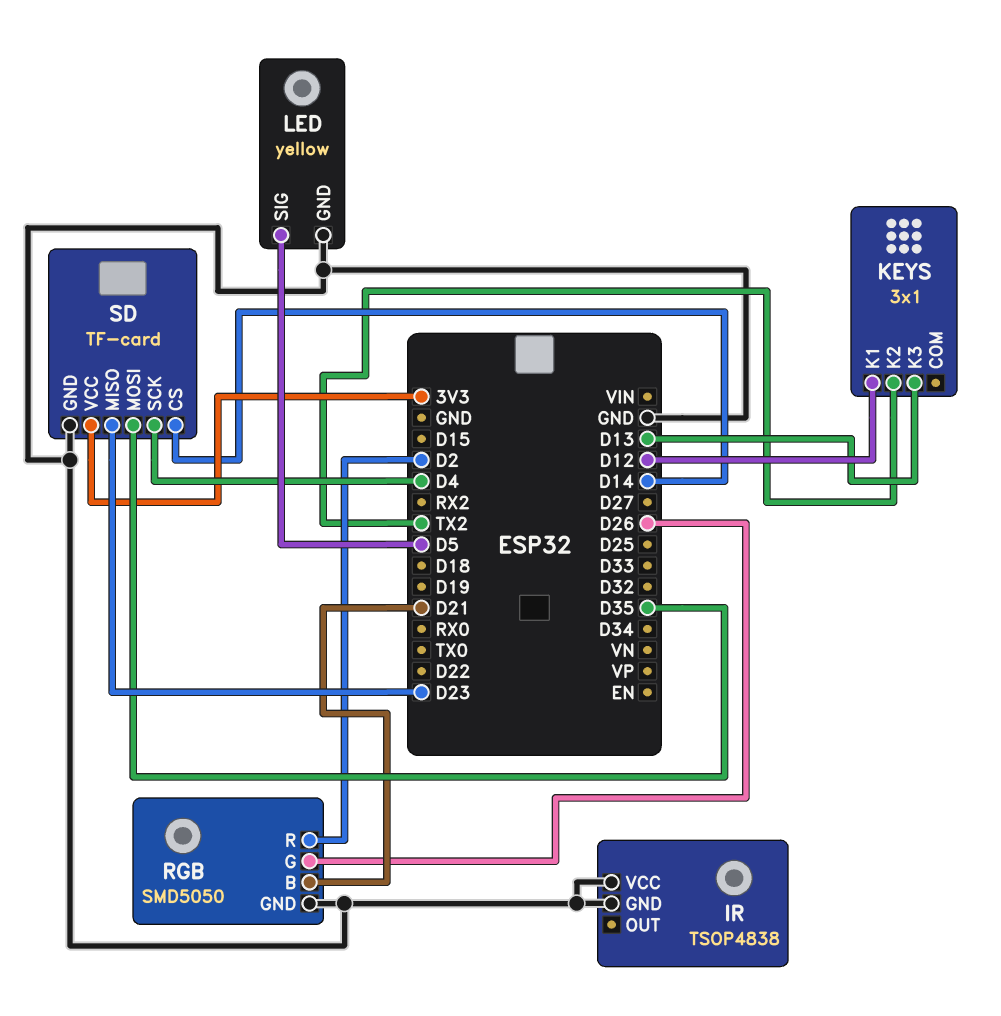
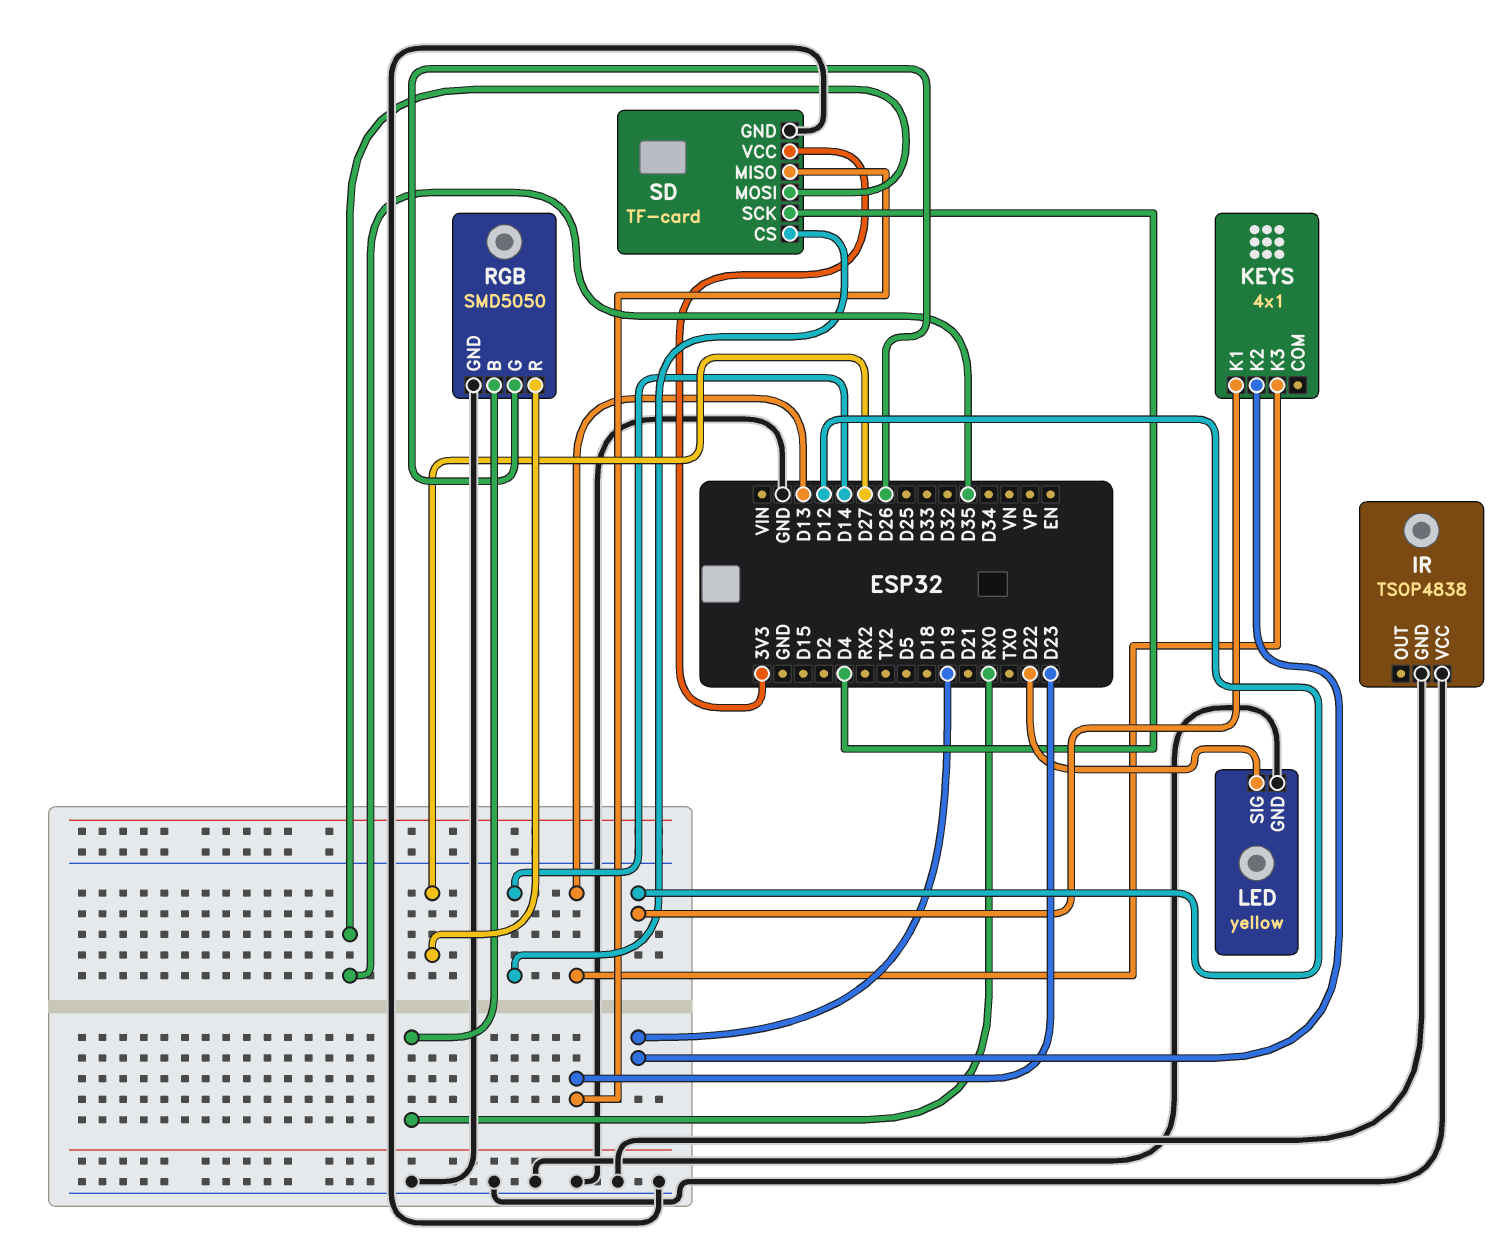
KEYS: 3x1 -> 4x1
KEYS pin K2: TX2 -> D19
LED pin SIG: D5 -> D22
RGB pin B: D21 -> RX0
RGB pin R: D2 -> D27

